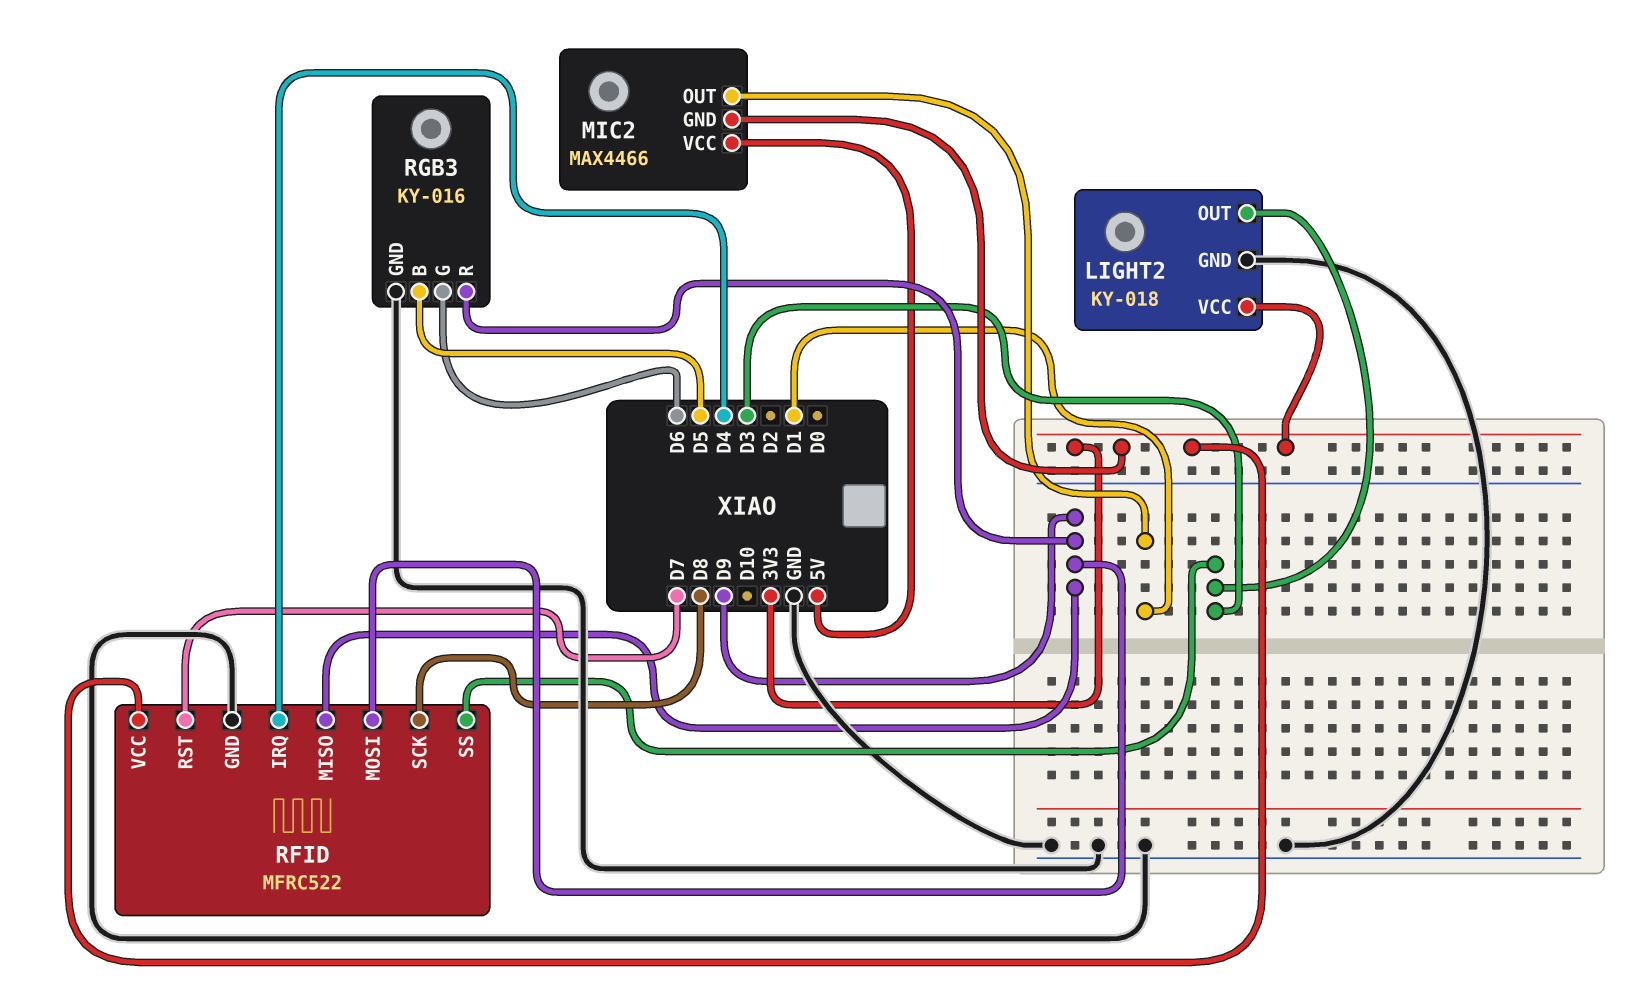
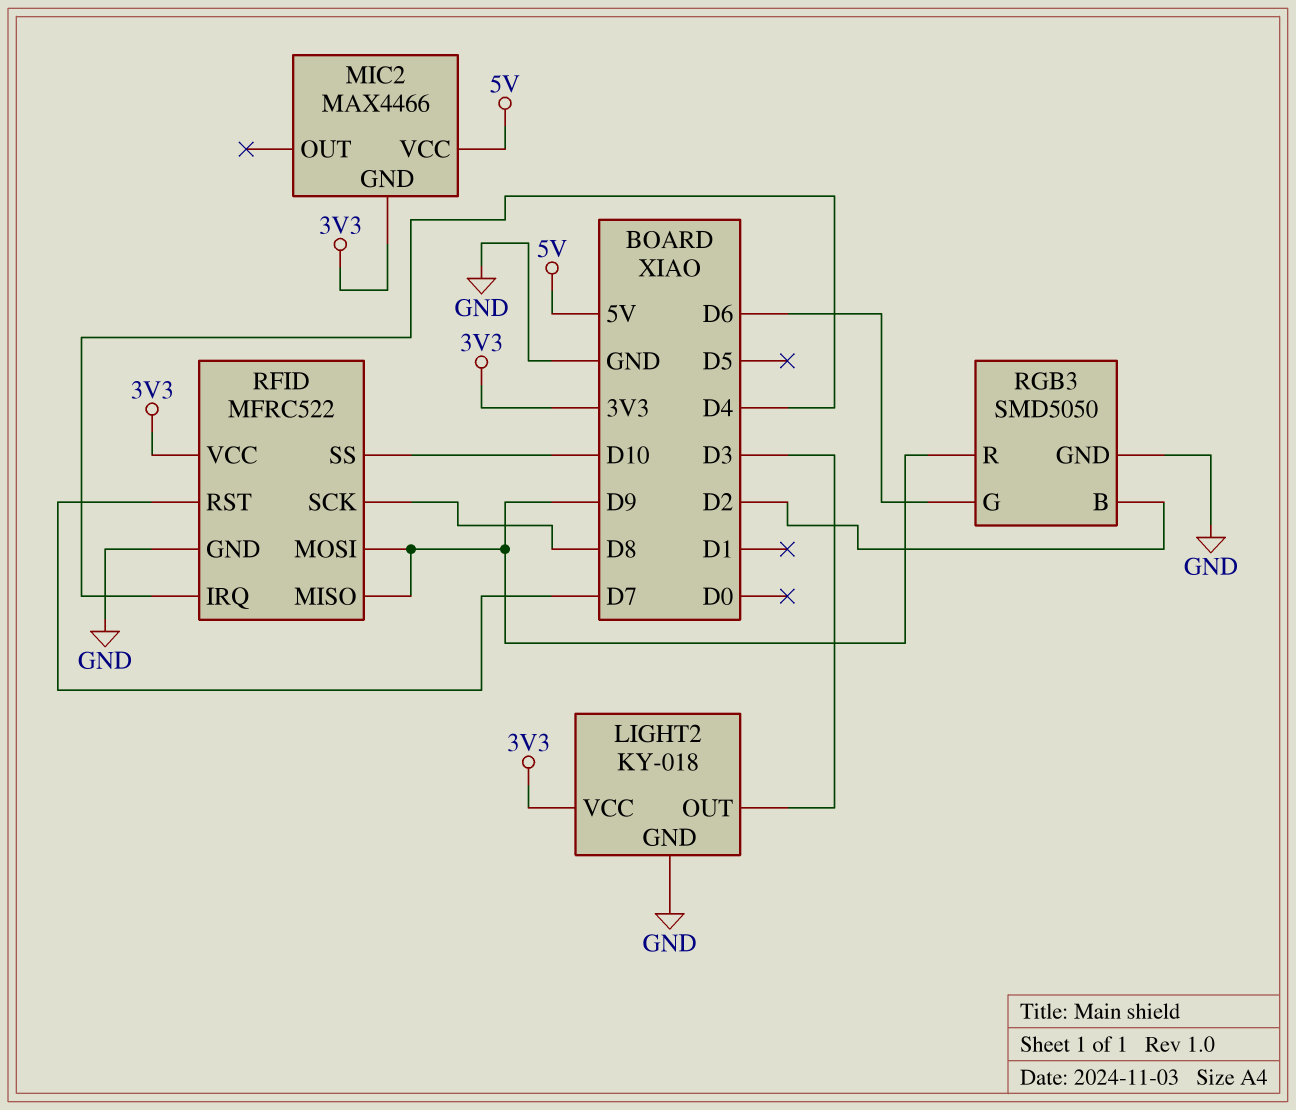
MIC2 pin OUT: D1 -> none
RFID pin SS: D3 -> D10
RGB3: KY-016 -> SMD5050
RGB3 pin B: D5 -> D2

